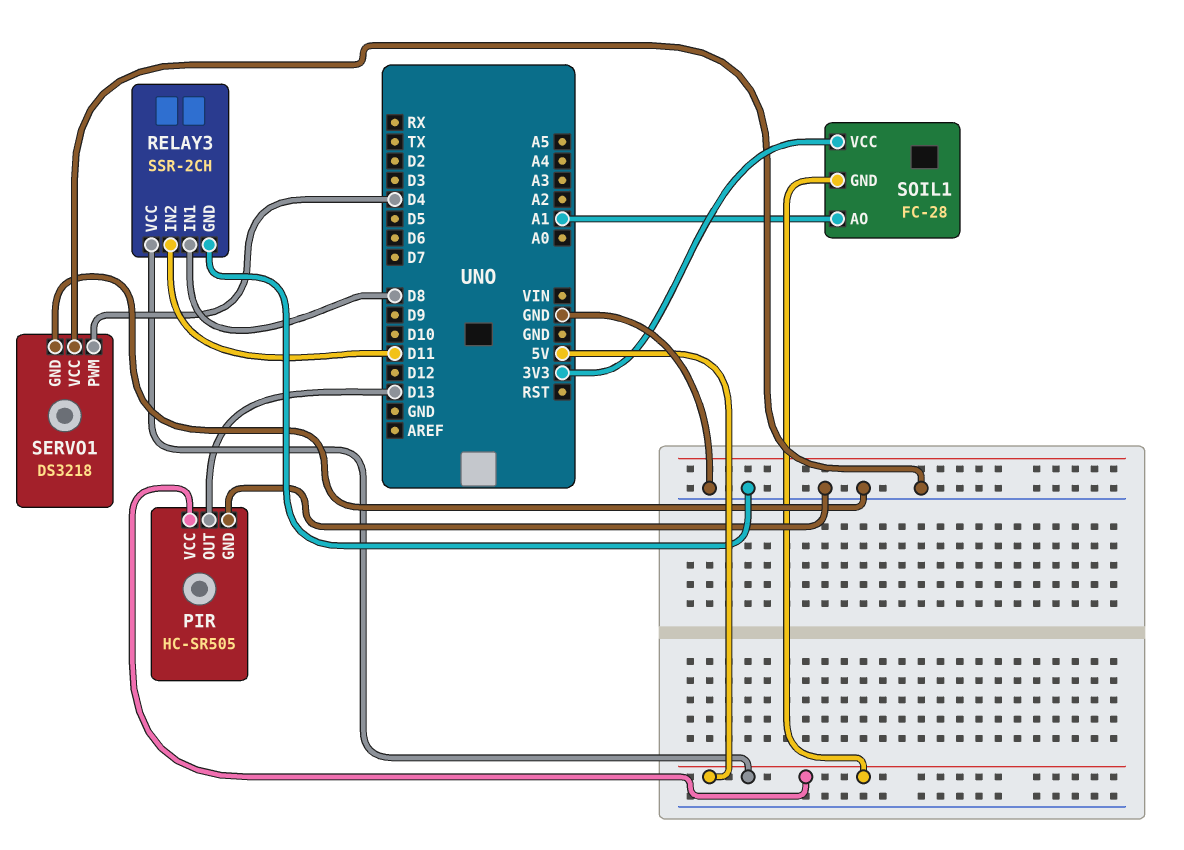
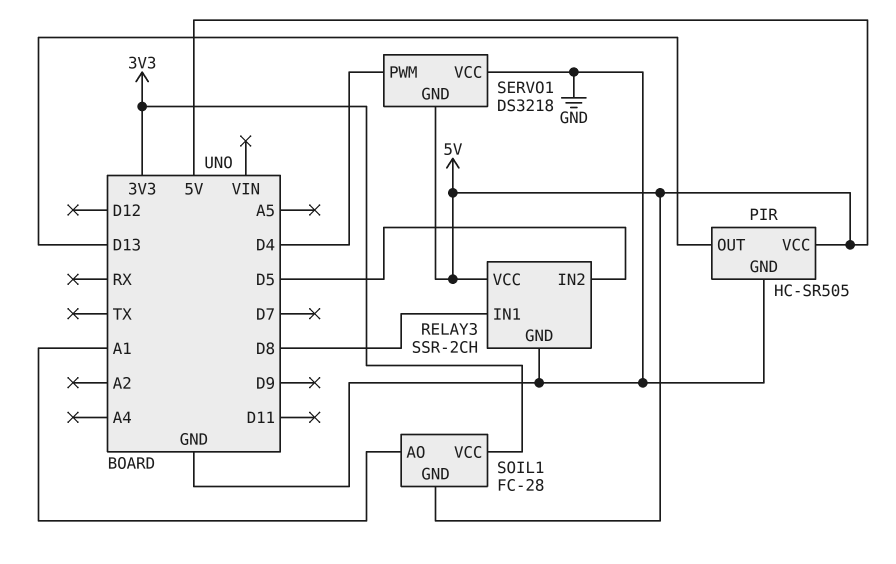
RELAY3 pin IN2: D11 -> D5
SERVO1 pin GND: GND -> 5V

